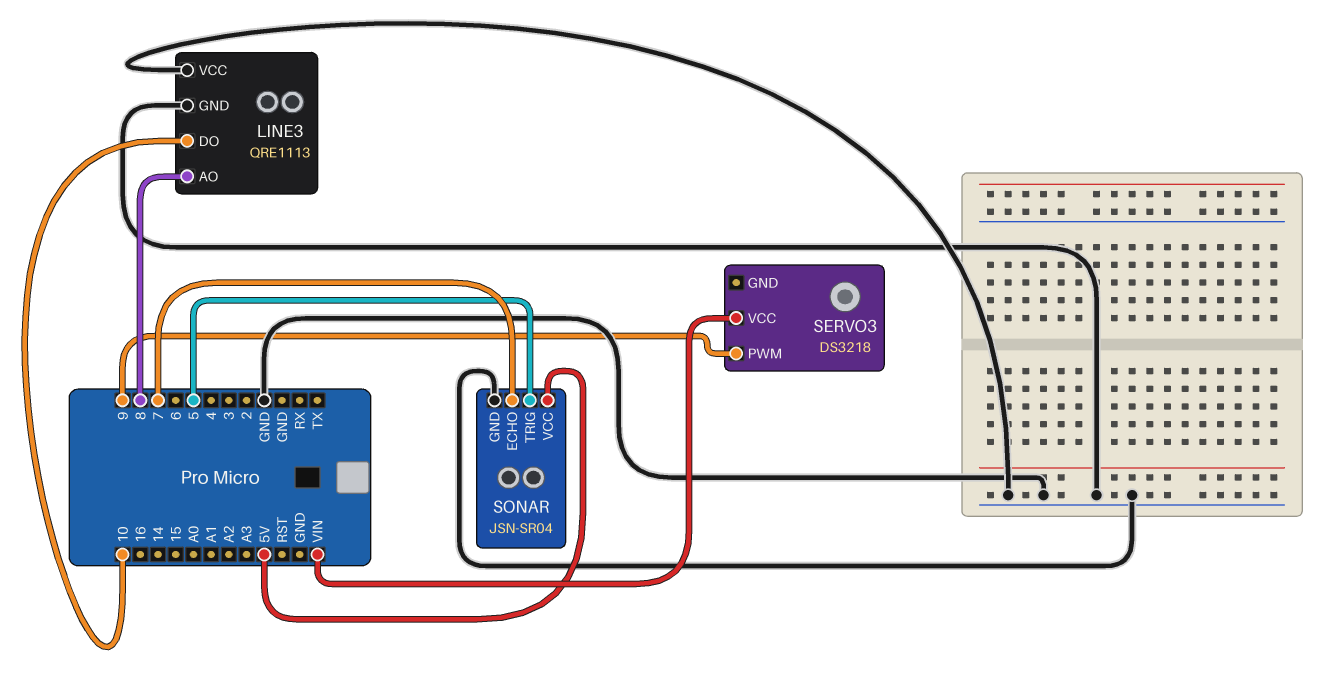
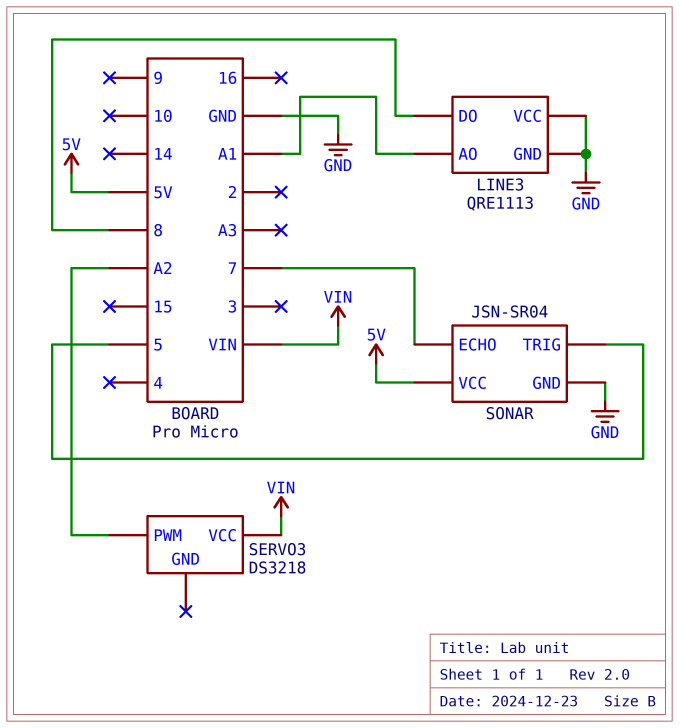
LINE3 pin AO: 8 -> A1
LINE3 pin DO: 10 -> 8
SERVO3 pin PWM: 9 -> A2

